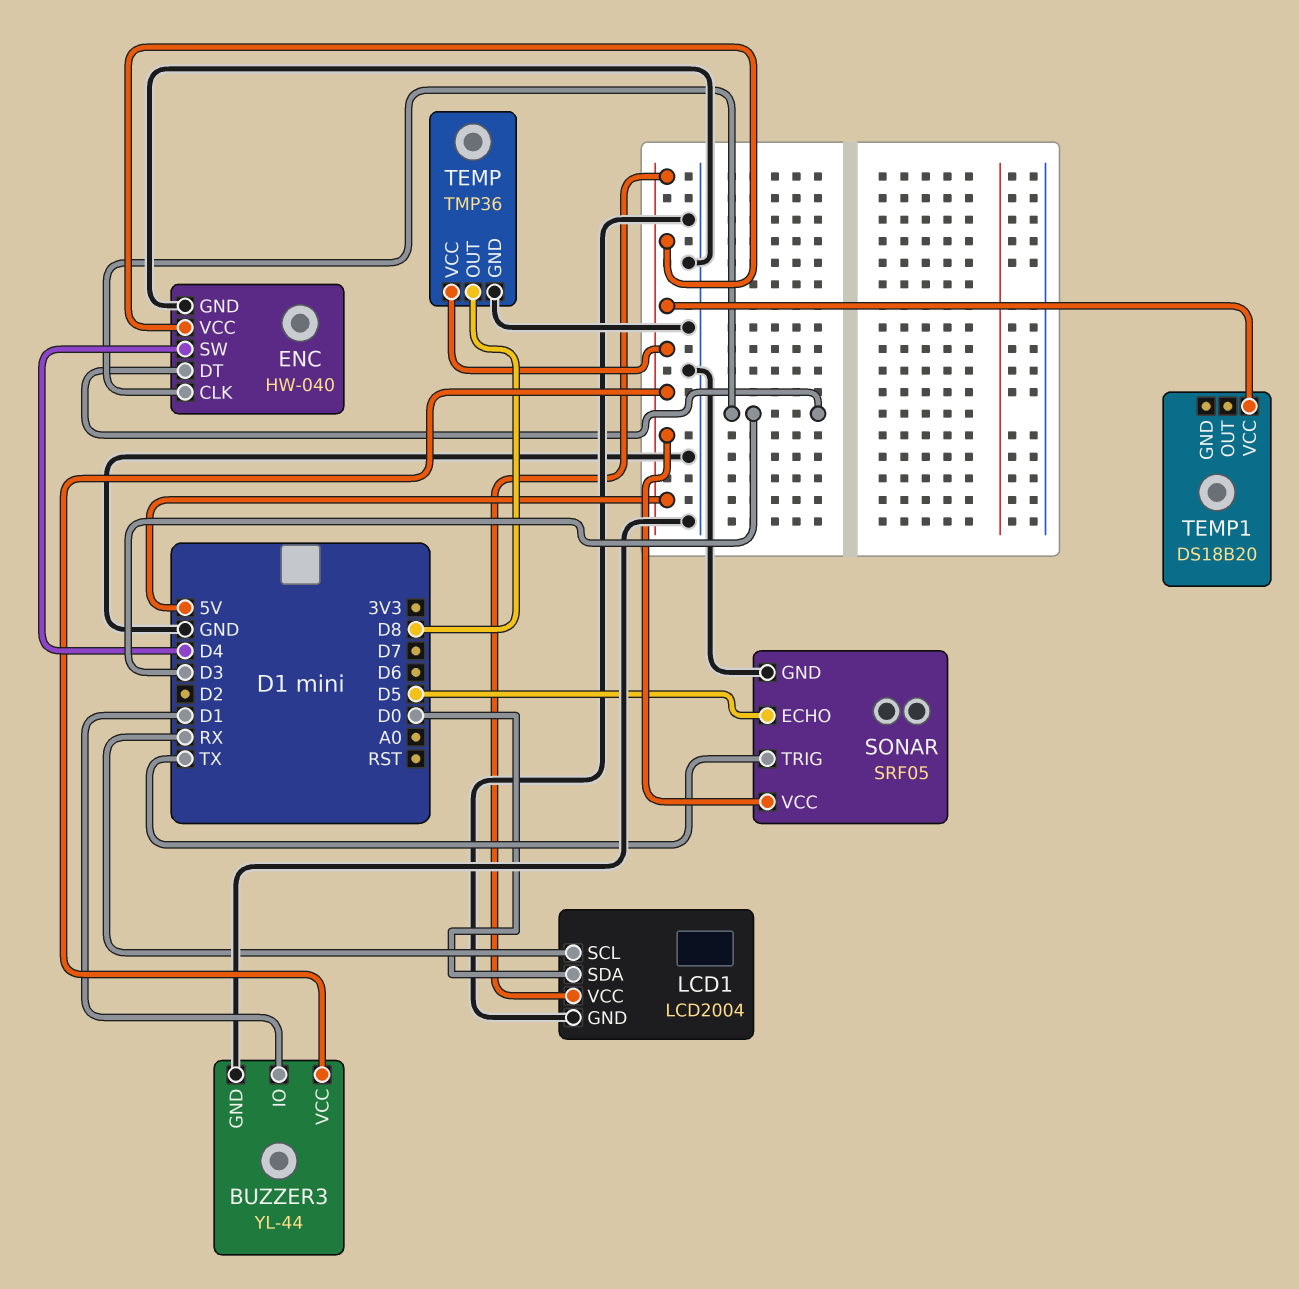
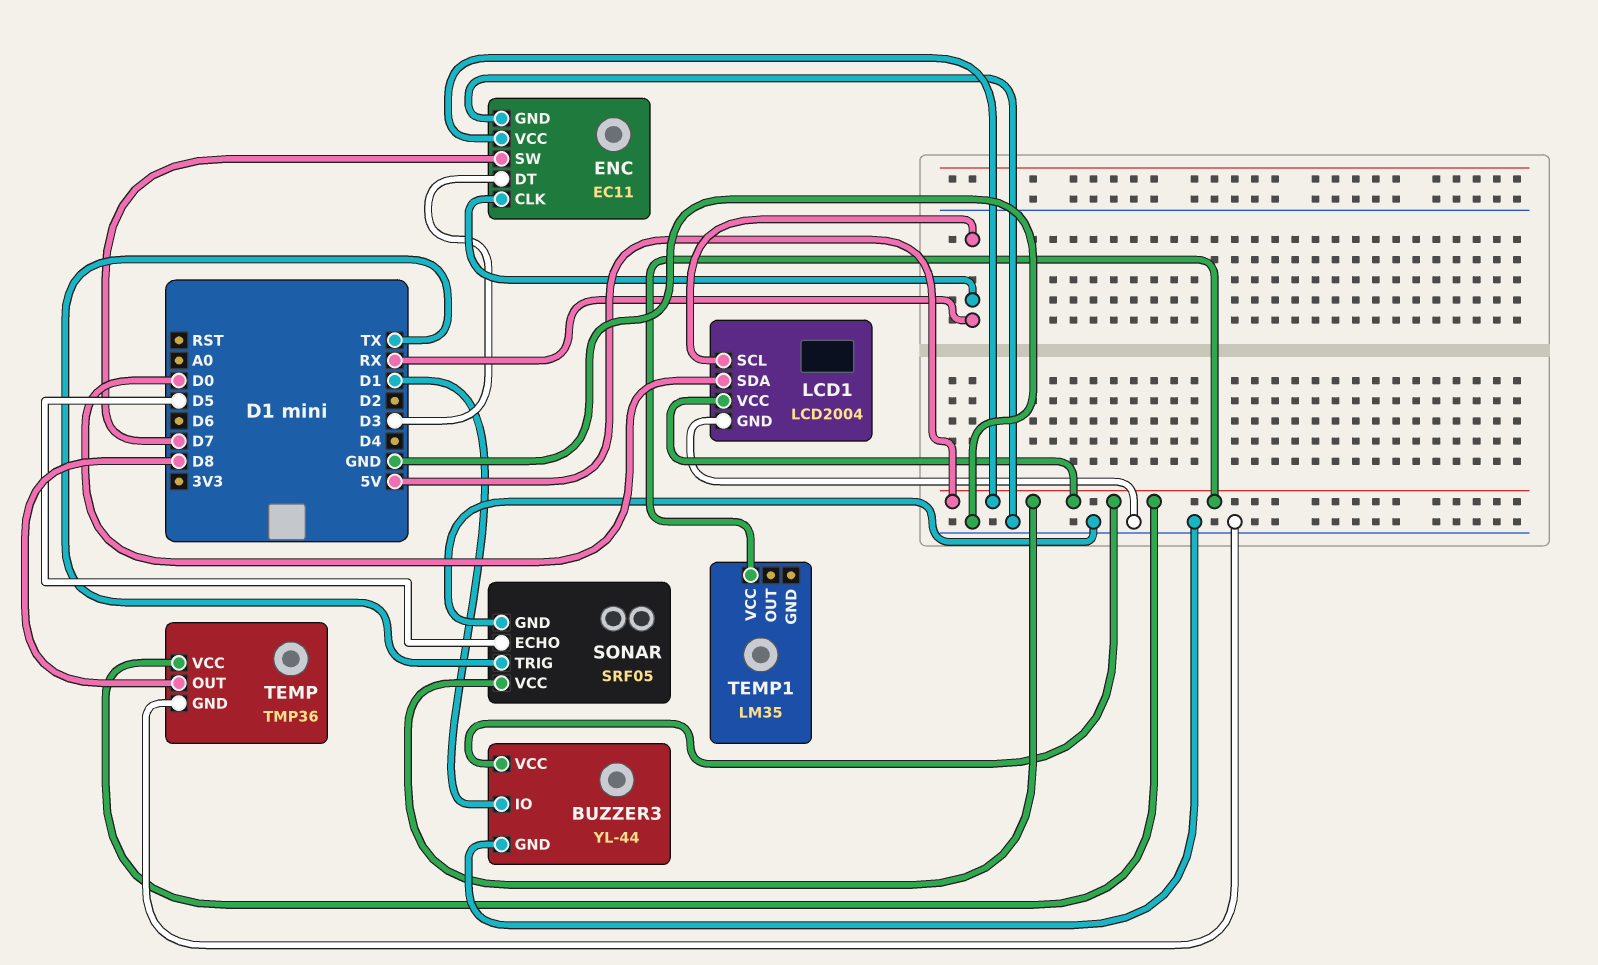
ENC: HW-040 -> EC11
ENC pin CLK: D3 -> RX
ENC pin SW: D4 -> D7
TEMP1: DS18B20 -> LM35

